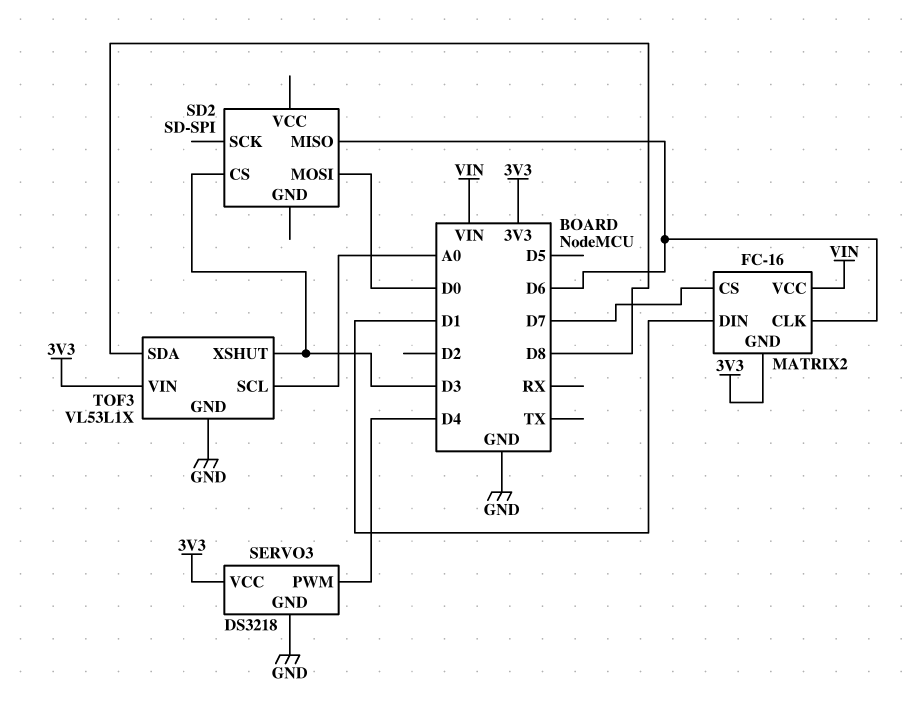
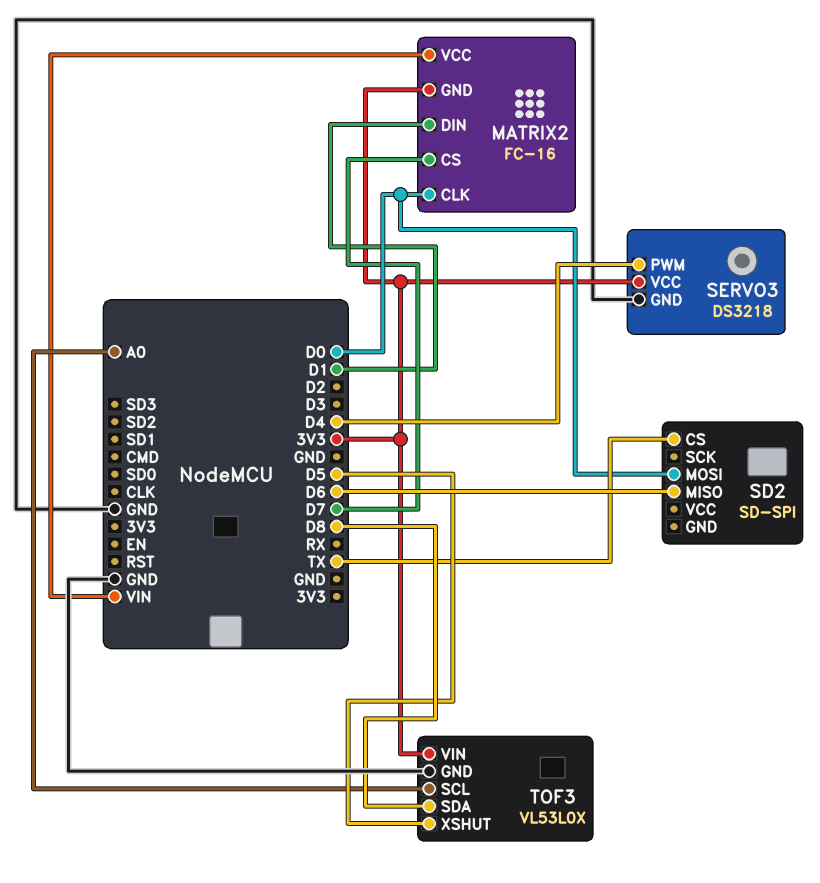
MATRIX2 pin CLK: D6 -> D0
SD2 pin CS: D3 -> TX
TOF3: VL53L1X -> VL53L0X
TOF3 pin XSHUT: D3 -> D5

